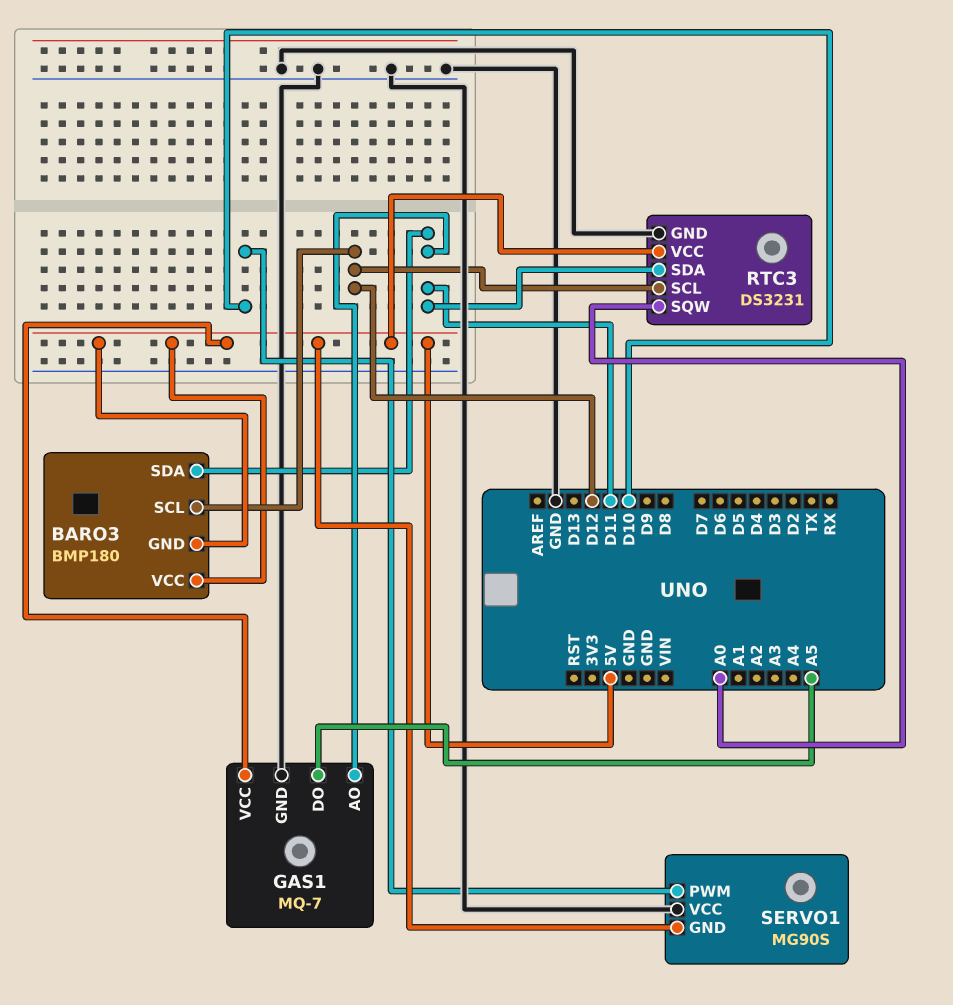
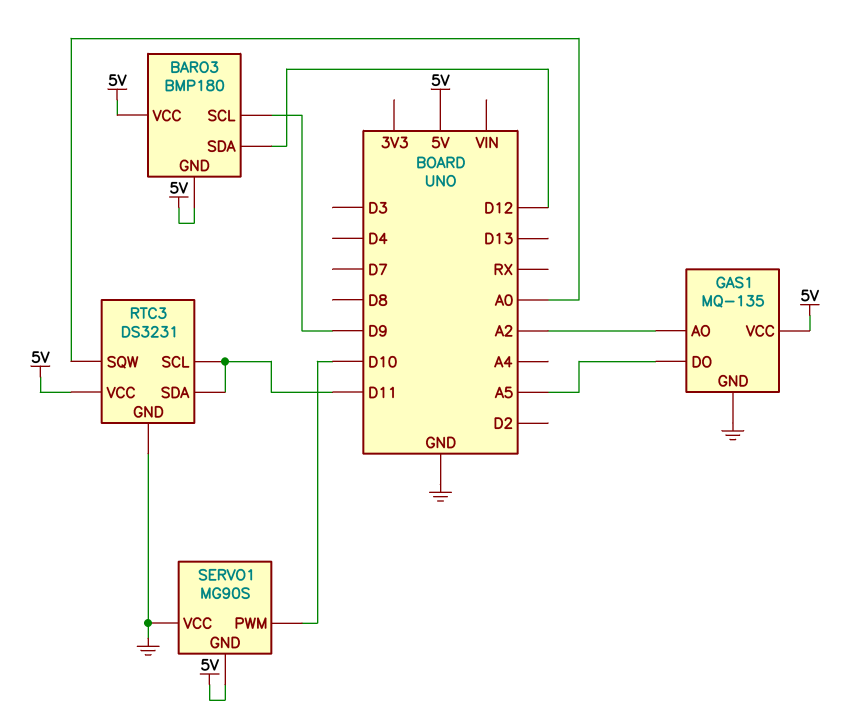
BARO3 pin SCL: D12 -> D9
BARO3 pin SDA: D11 -> D12
GAS1: MQ-7 -> MQ-135
GAS1 pin AO: D11 -> A2
RTC3 pin SCL: D12 -> D11

